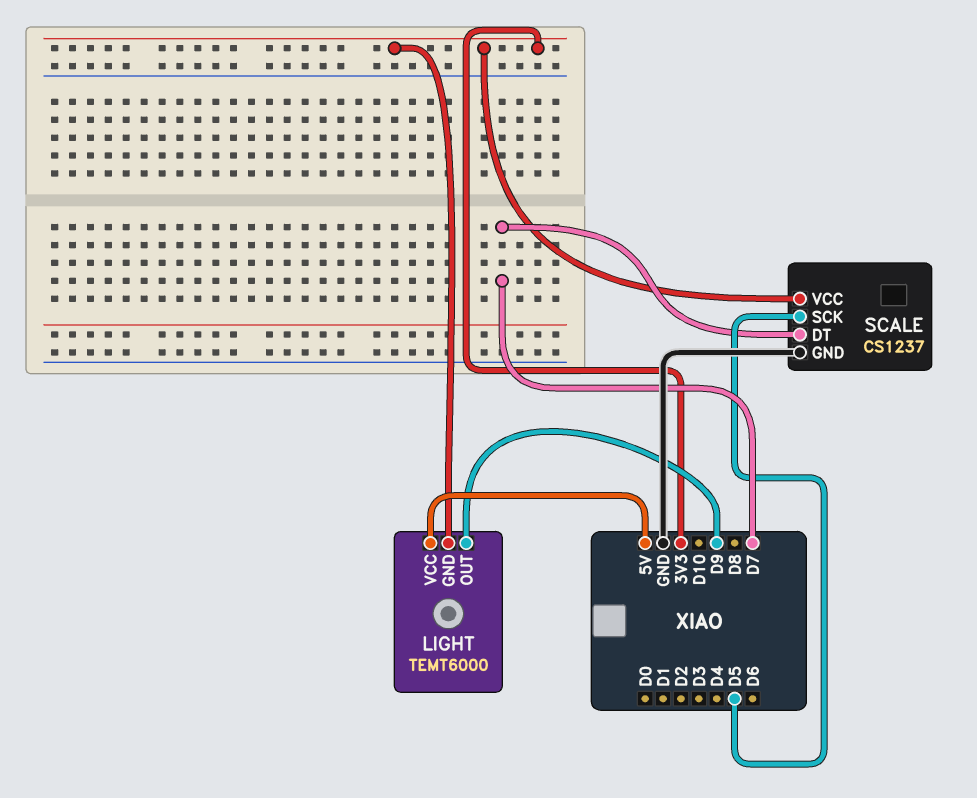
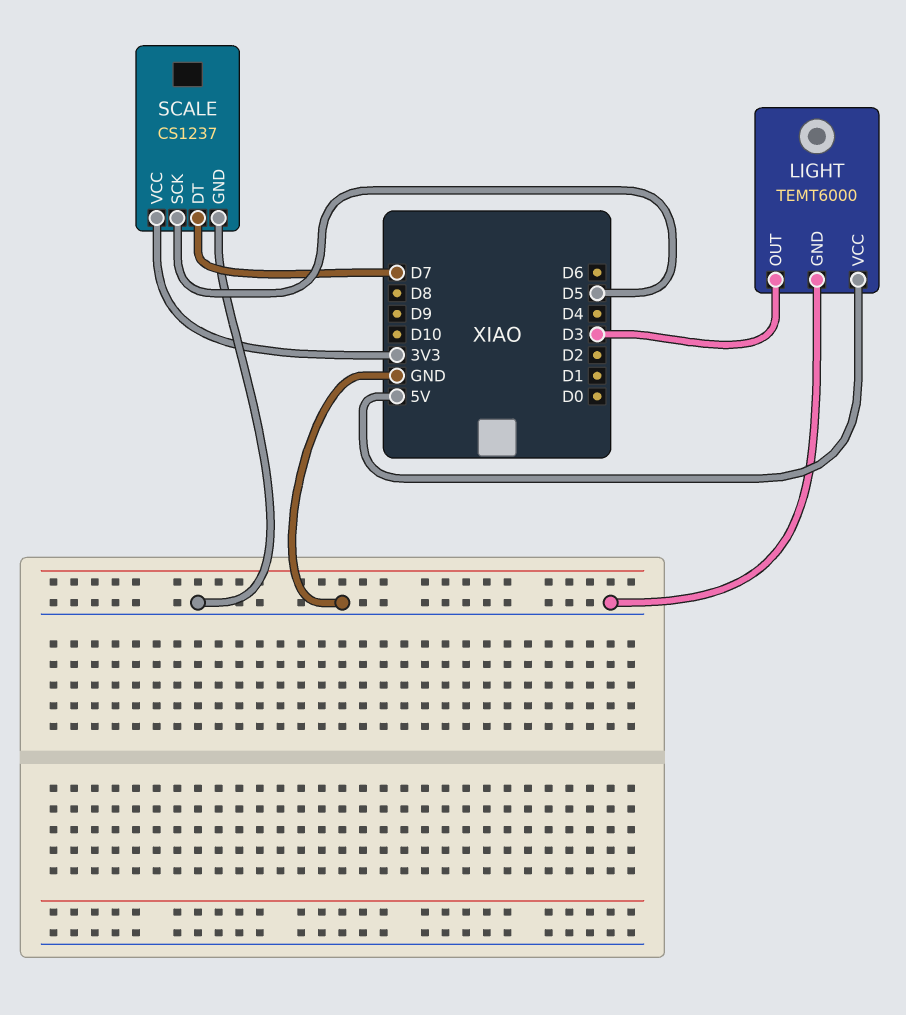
LIGHT pin GND: 3V3 -> GND
LIGHT pin OUT: D9 -> D3

